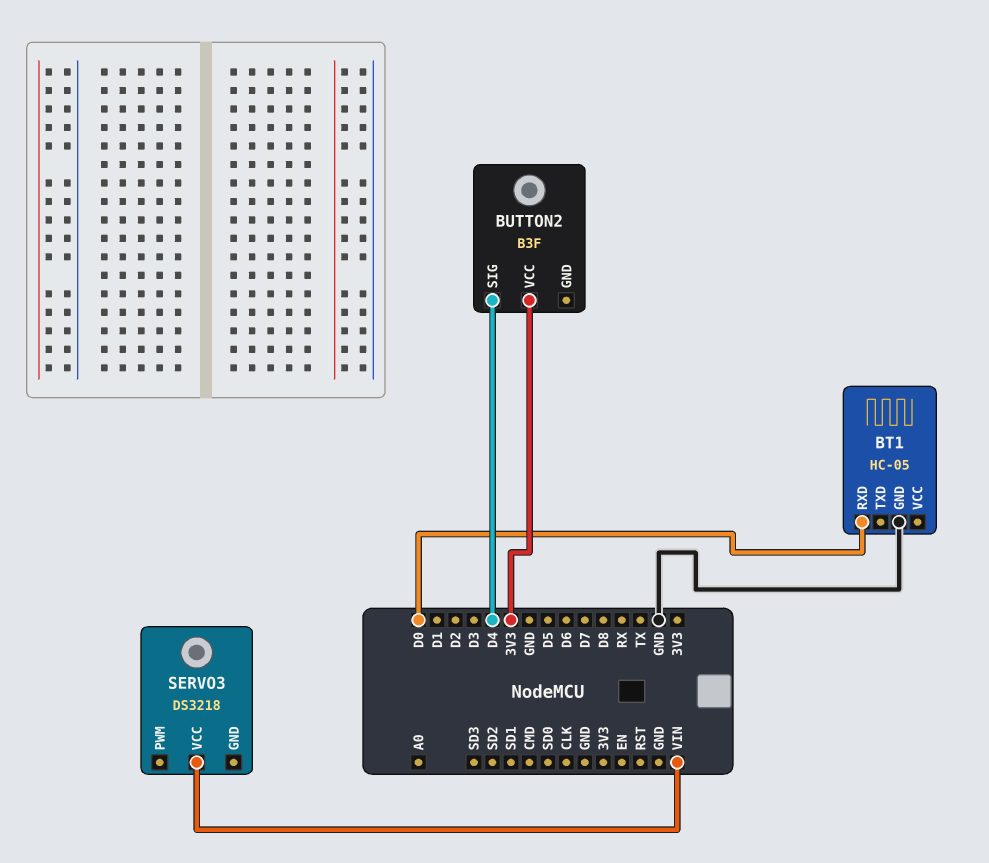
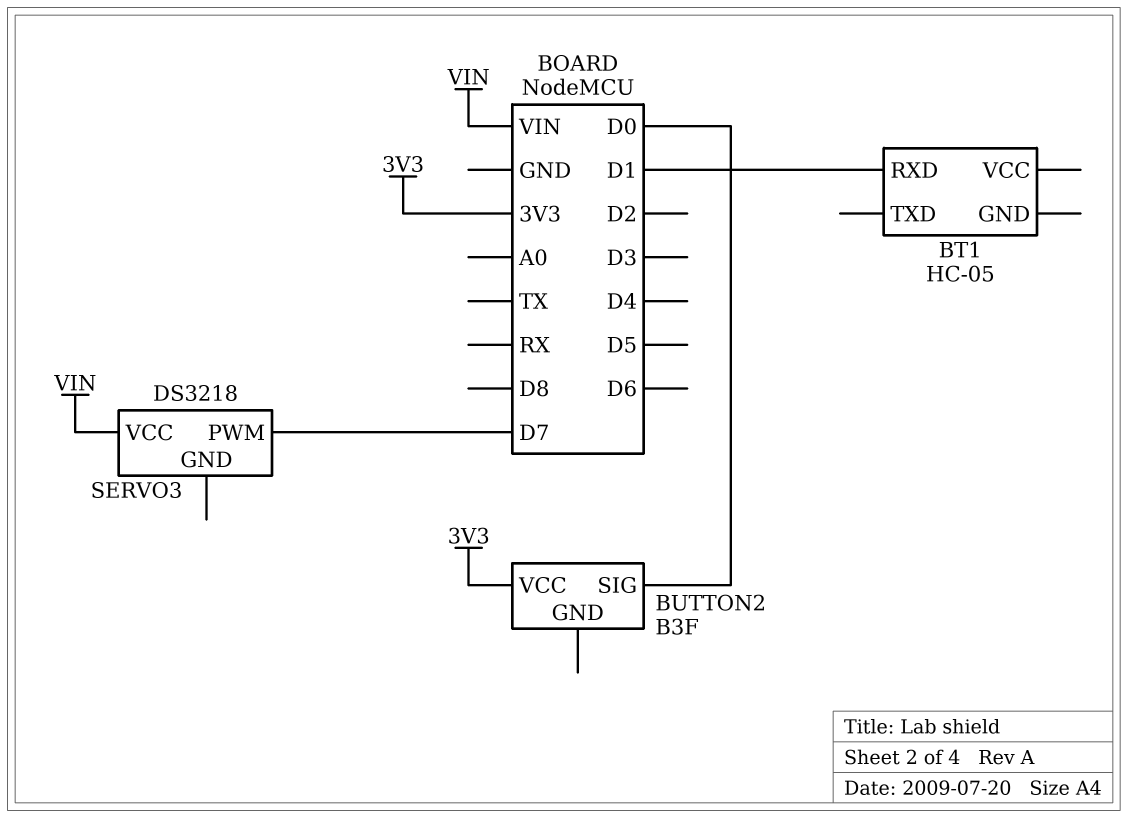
BT1 pin GND: GND -> none
BT1 pin RXD: D0 -> D1
BUTTON2 pin SIG: D4 -> D0
SERVO3 pin PWM: none -> D7

